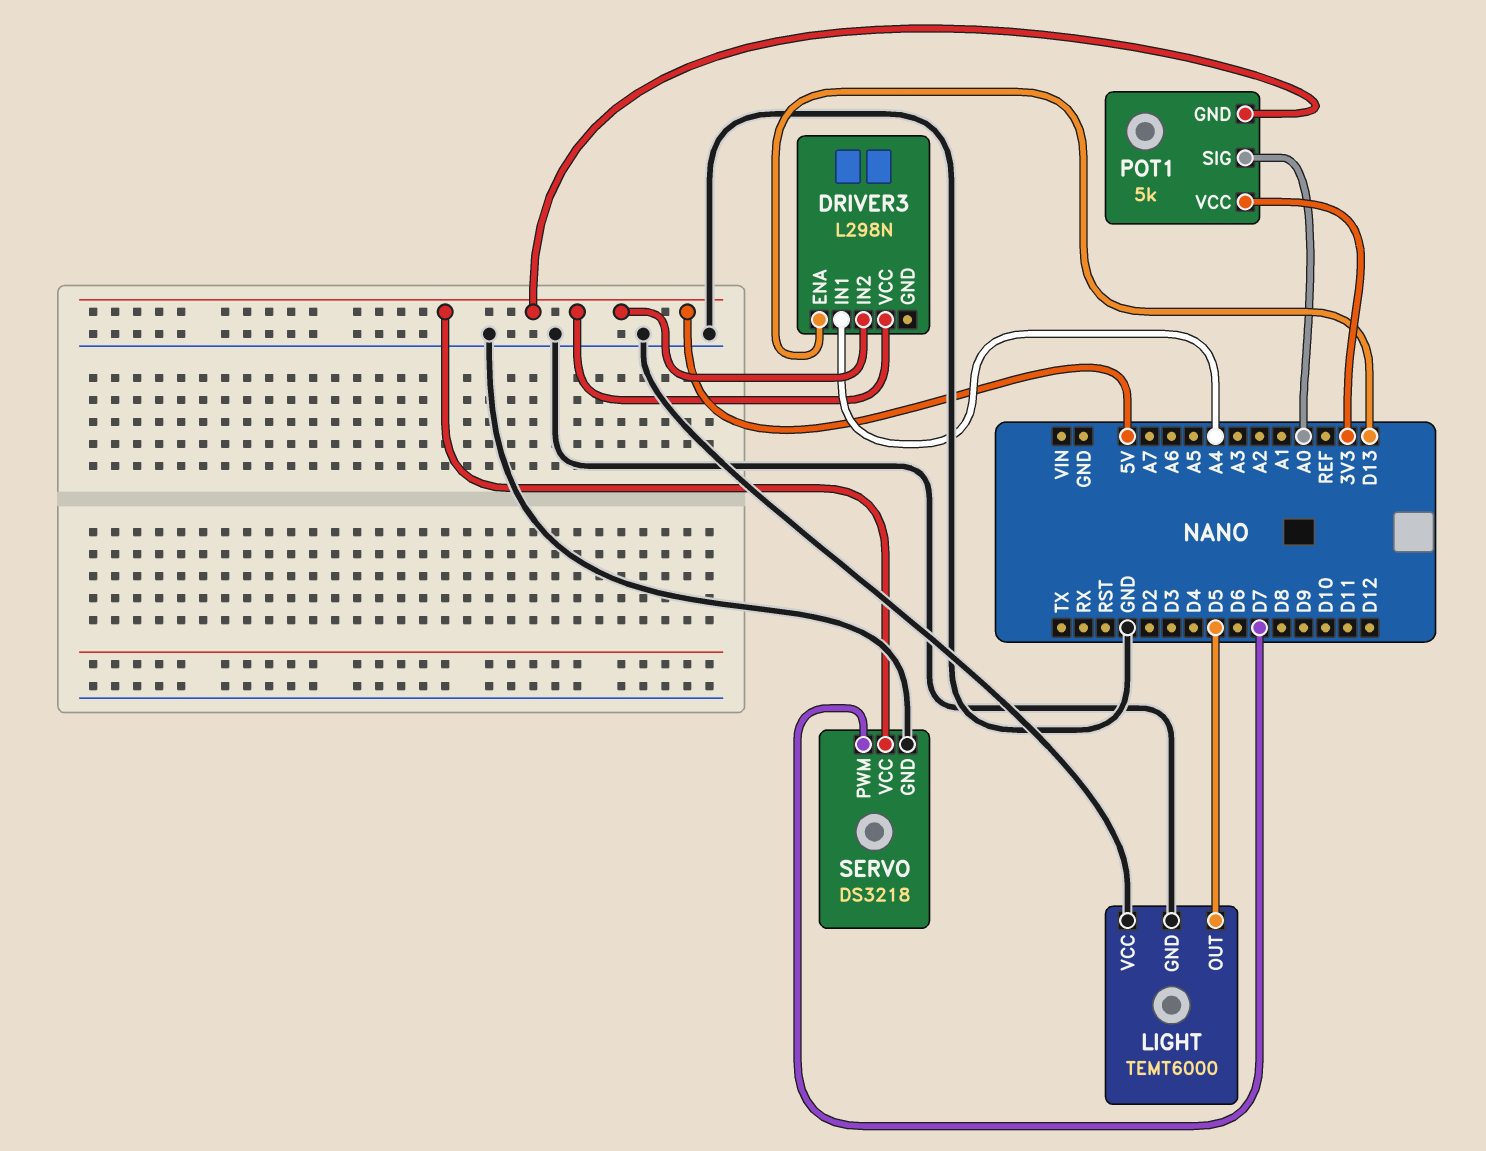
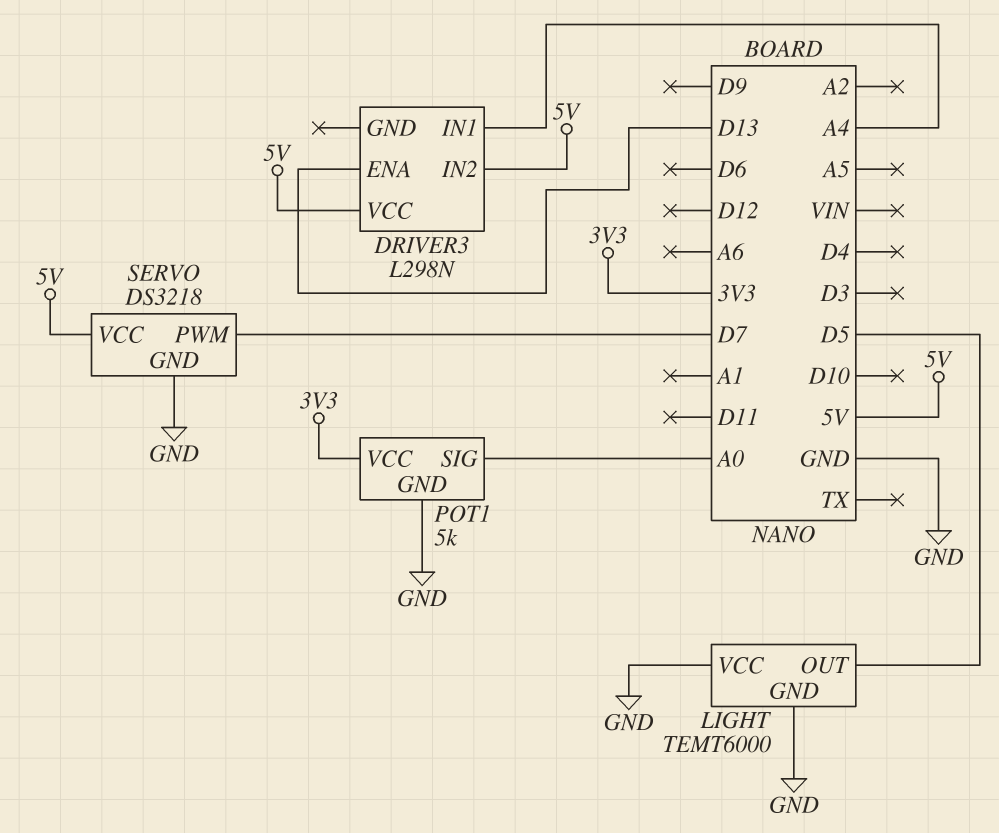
POT1 pin GND: 5V -> GND

